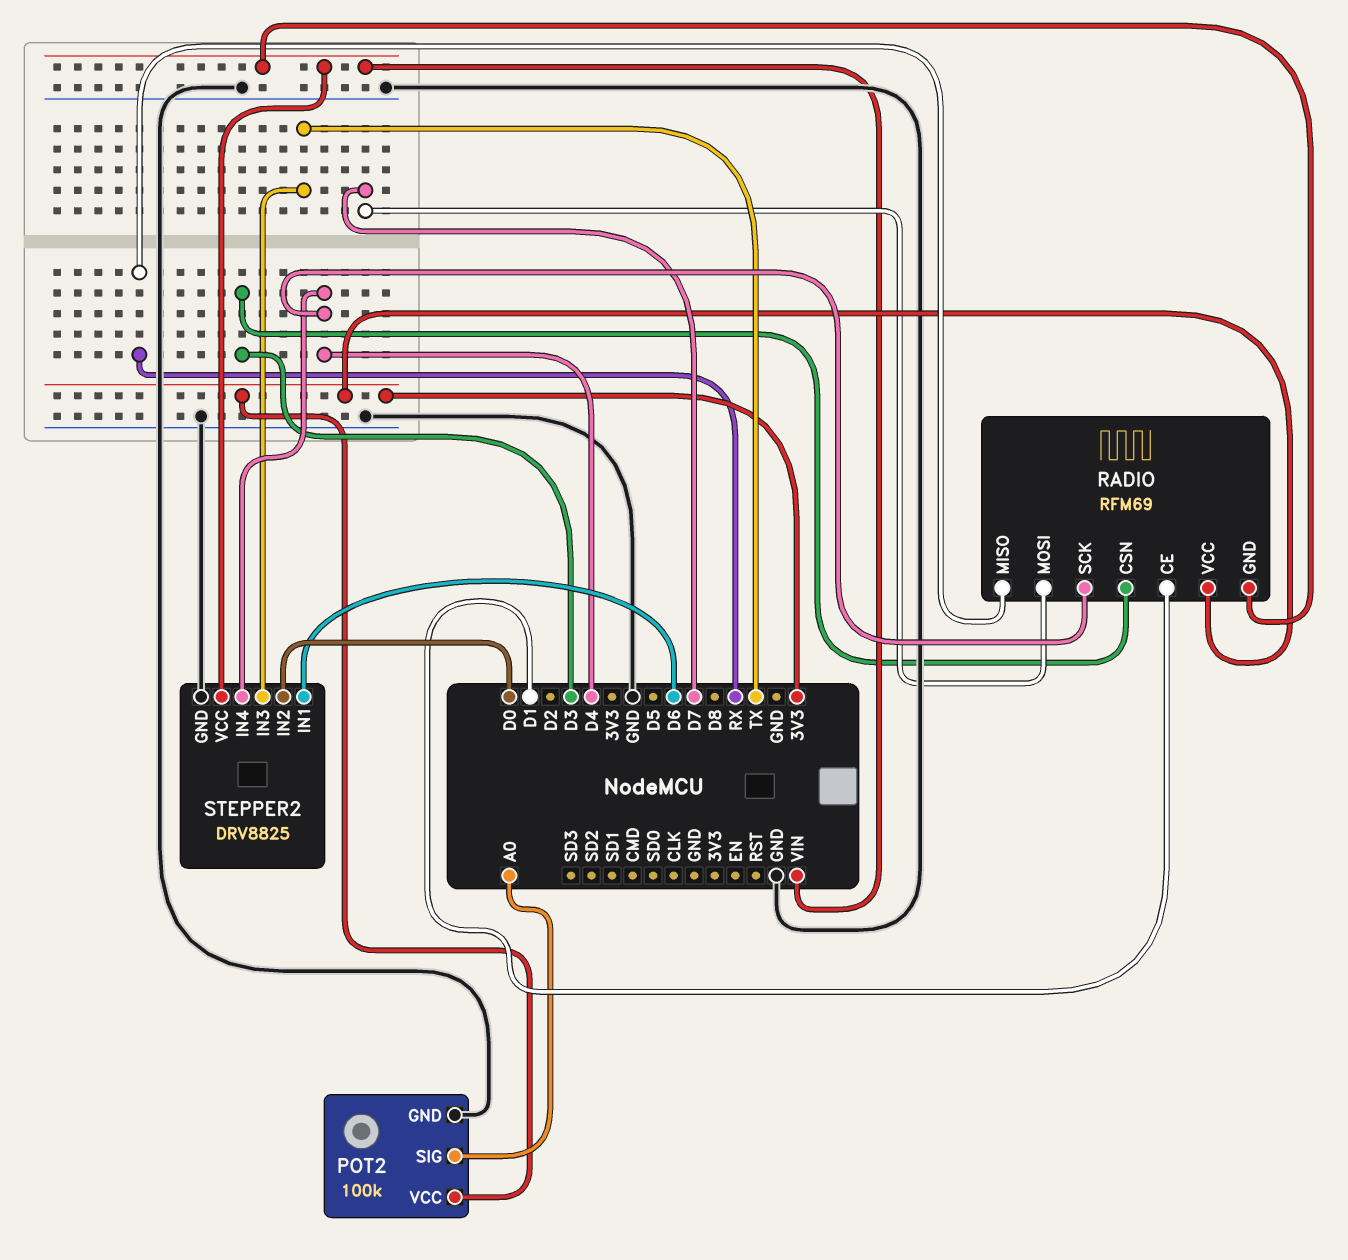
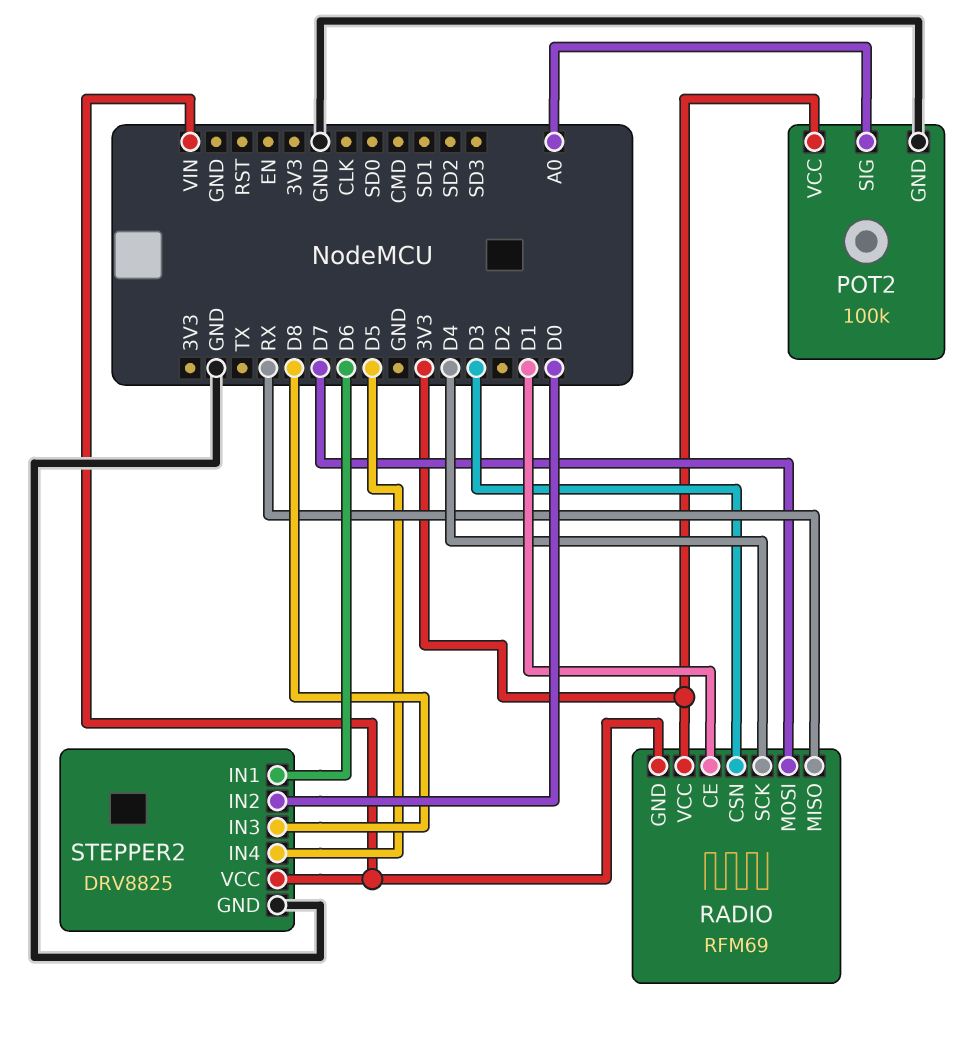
STEPPER2 pin IN3: TX -> D8
STEPPER2 pin IN4: D4 -> D5

